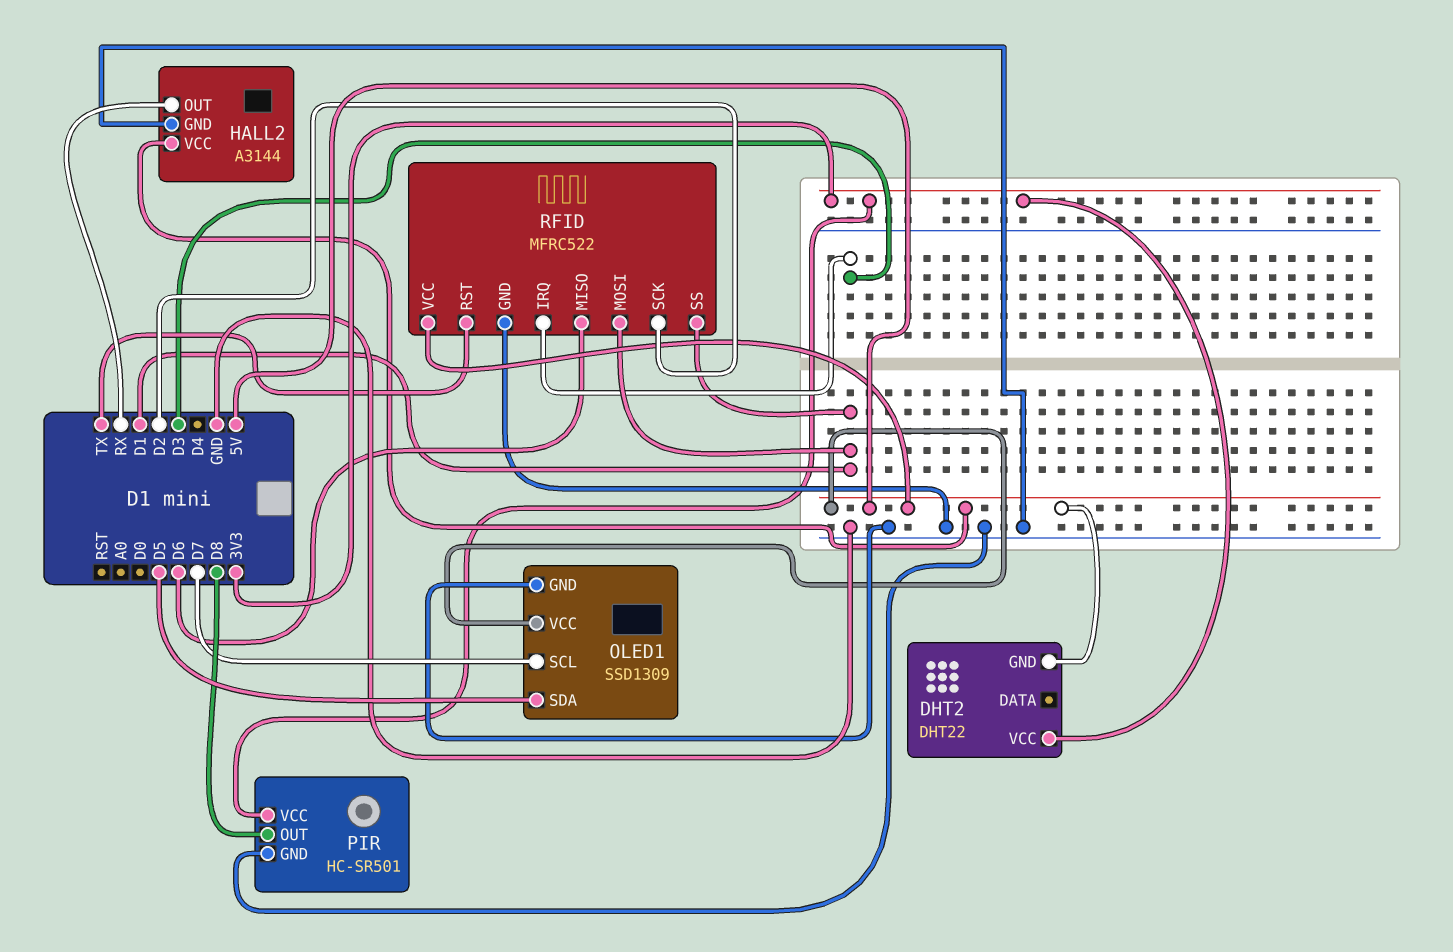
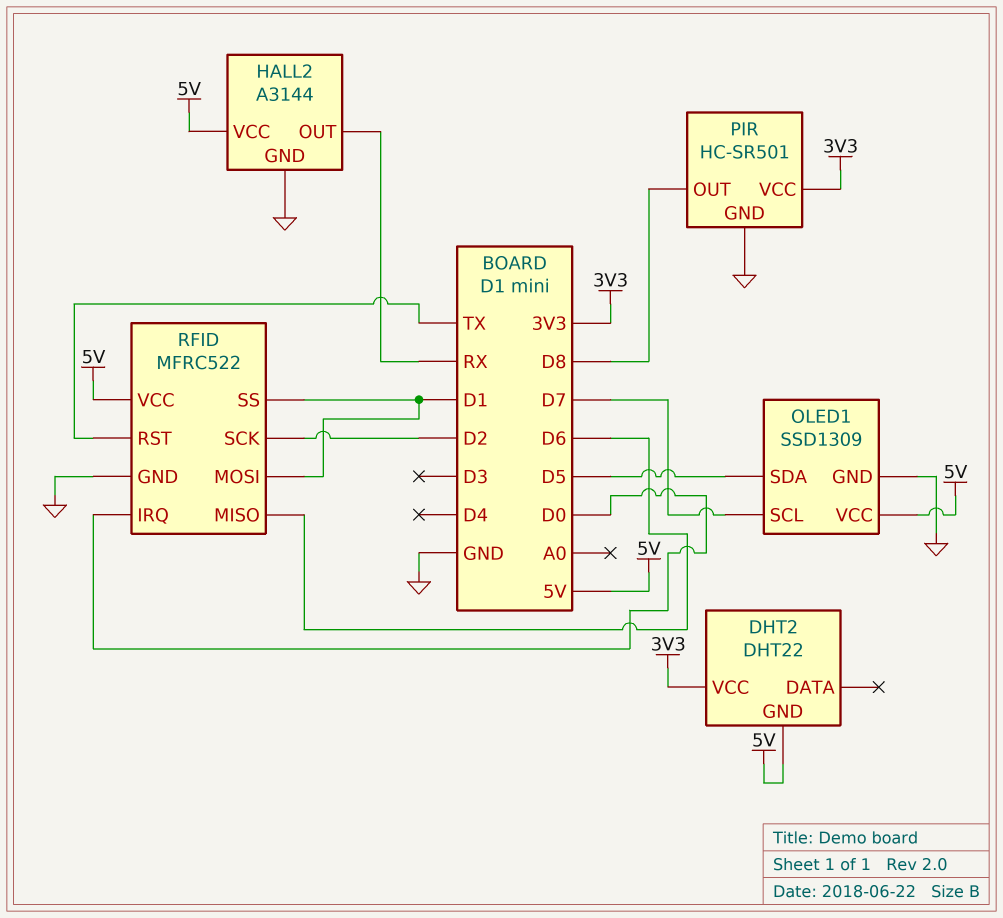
RFID pin IRQ: D3 -> D0

